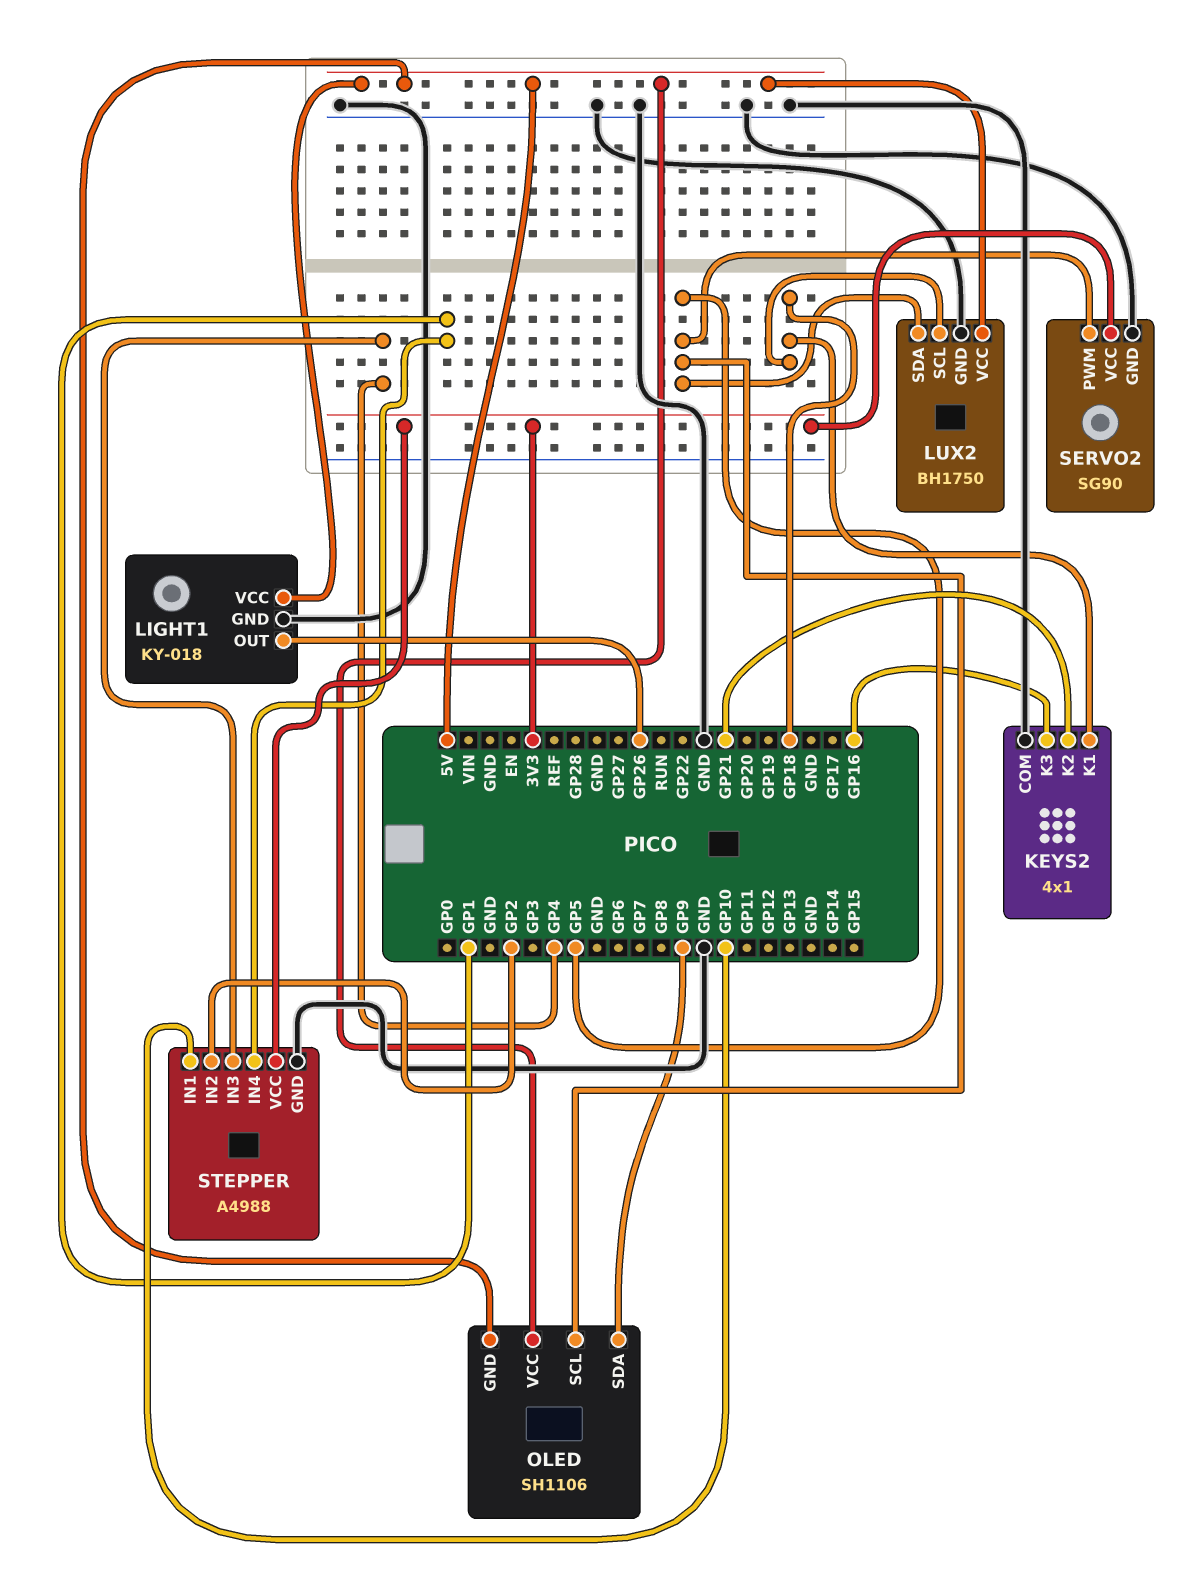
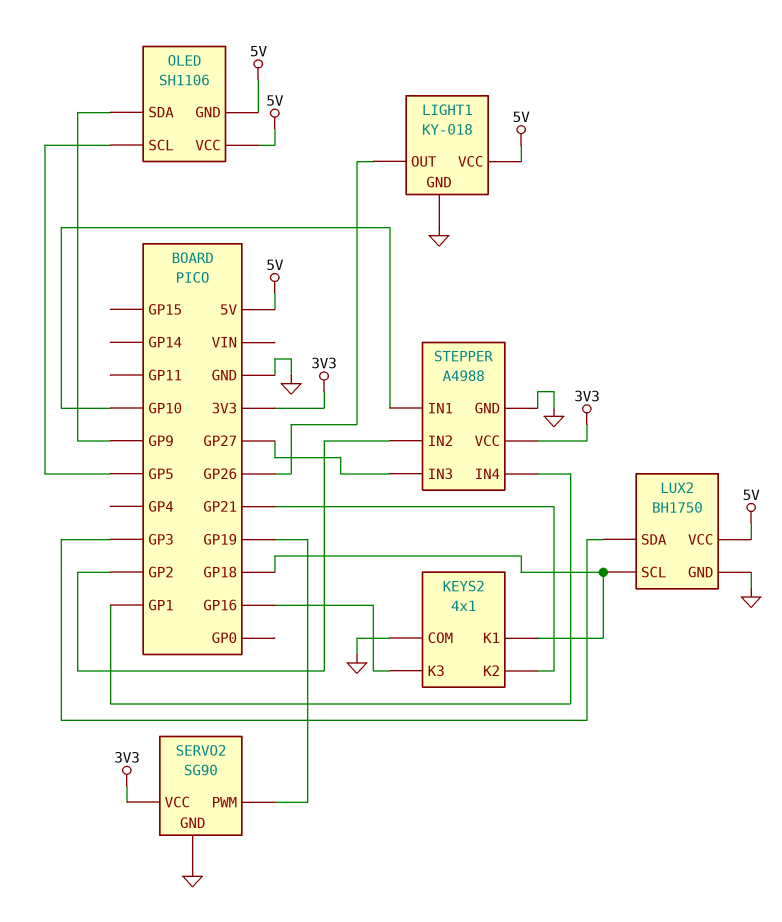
LUX2 pin SDA: GP5 -> GP3
SERVO2 pin PWM: GP5 -> GP19
STEPPER pin IN3: GP4 -> GP27

